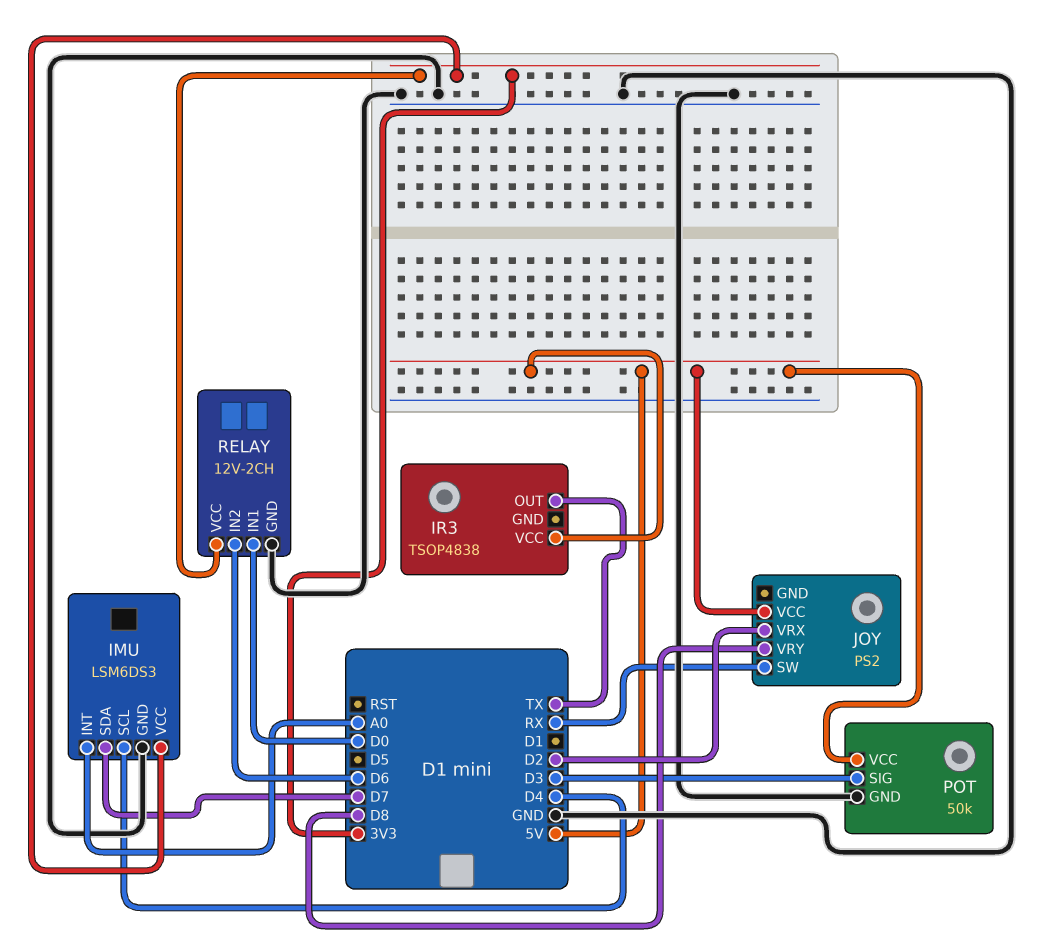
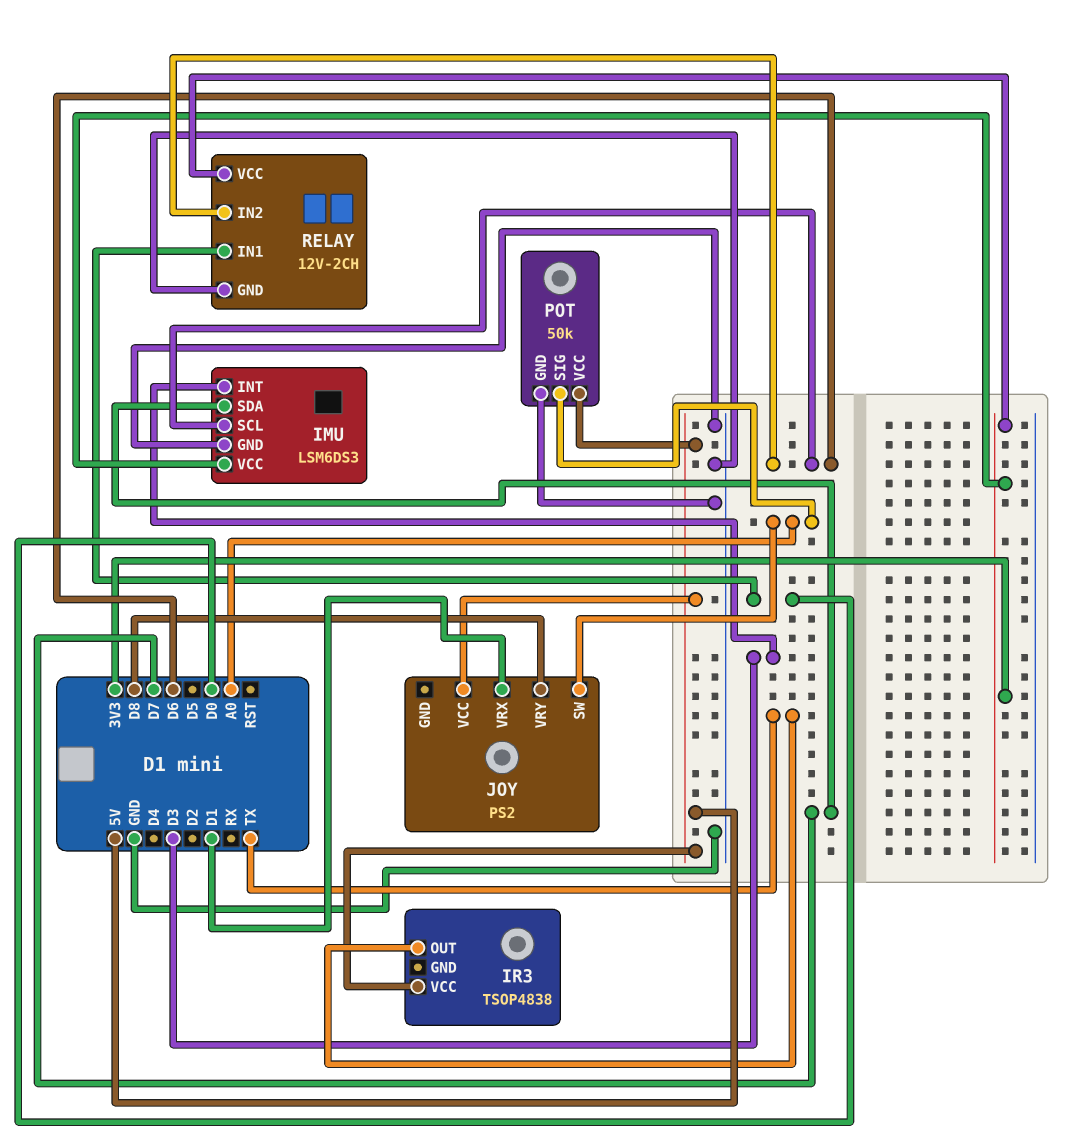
IMU pin INT: A0 -> D3
IMU pin SCL: D4 -> D6
JOY pin SW: RX -> A0
JOY pin VRX: D2 -> D1
POT pin SIG: D3 -> A0

